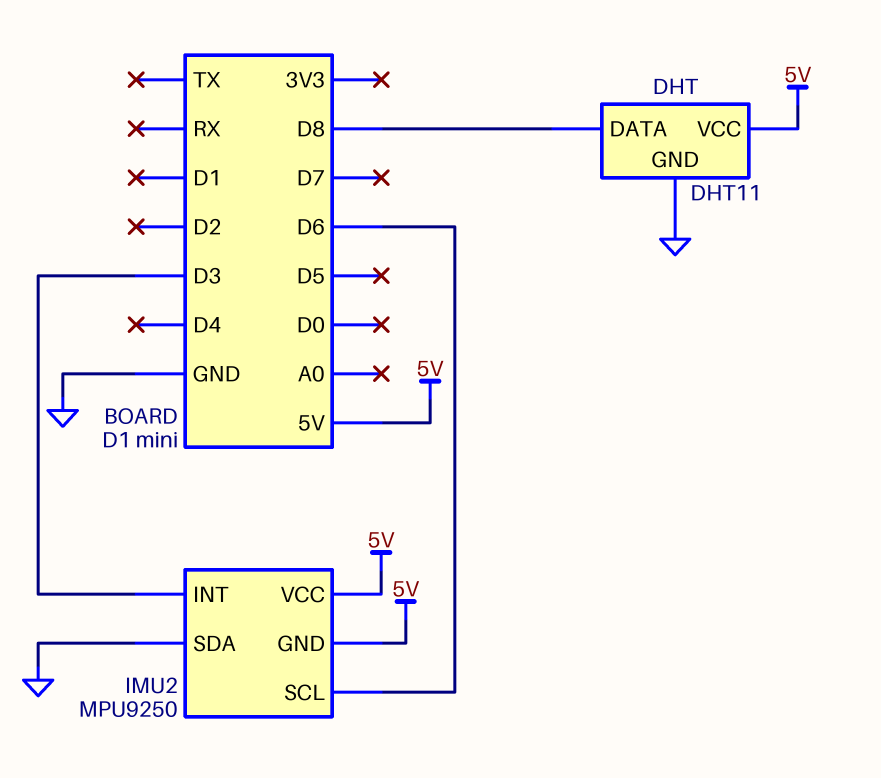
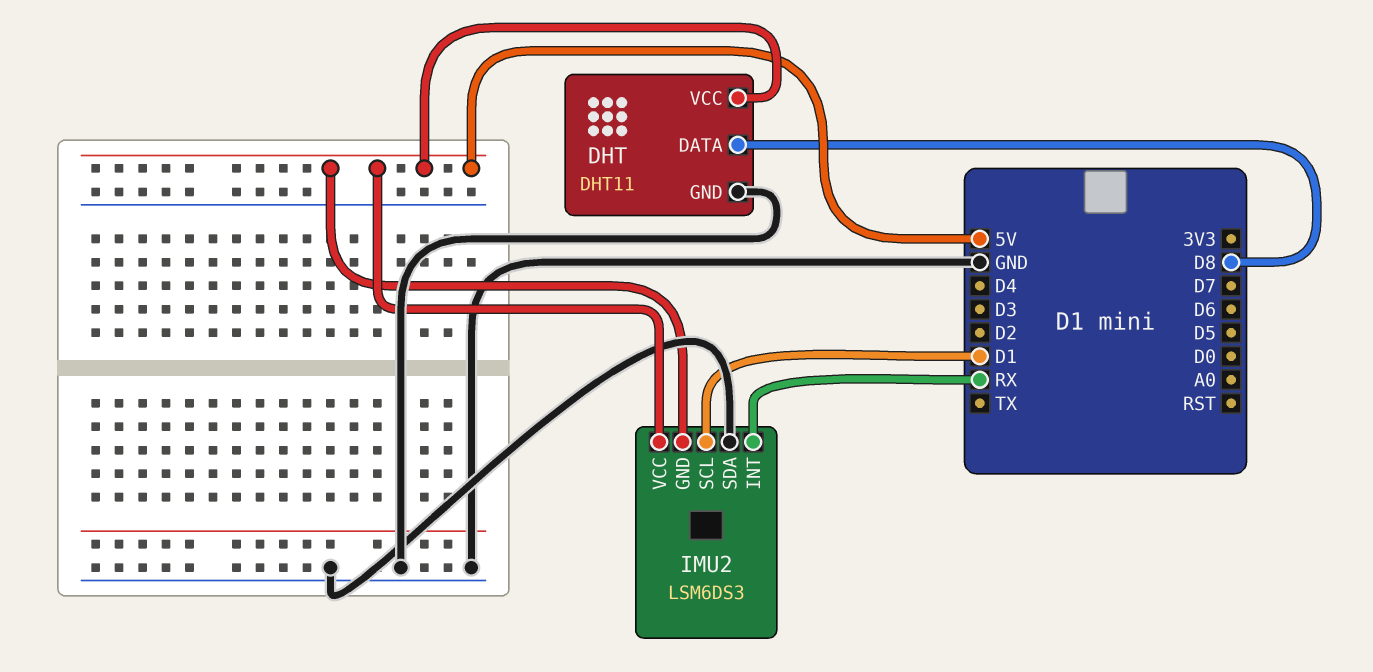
IMU2: MPU9250 -> LSM6DS3
IMU2 pin INT: D3 -> RX
IMU2 pin SCL: D6 -> D1

